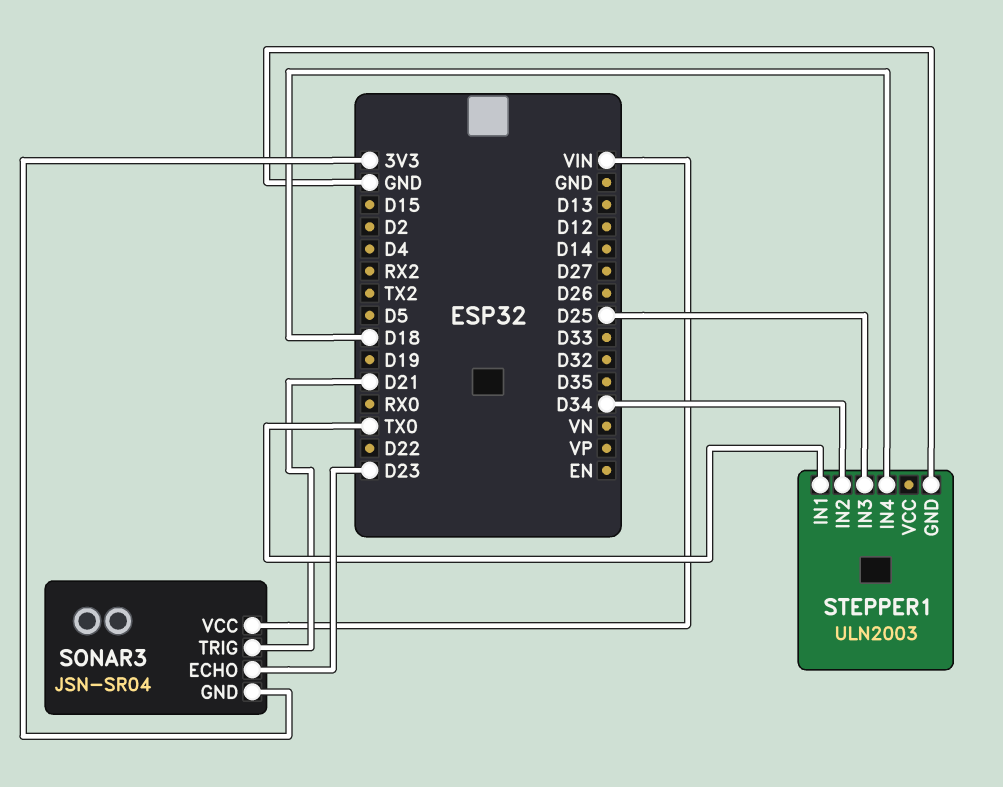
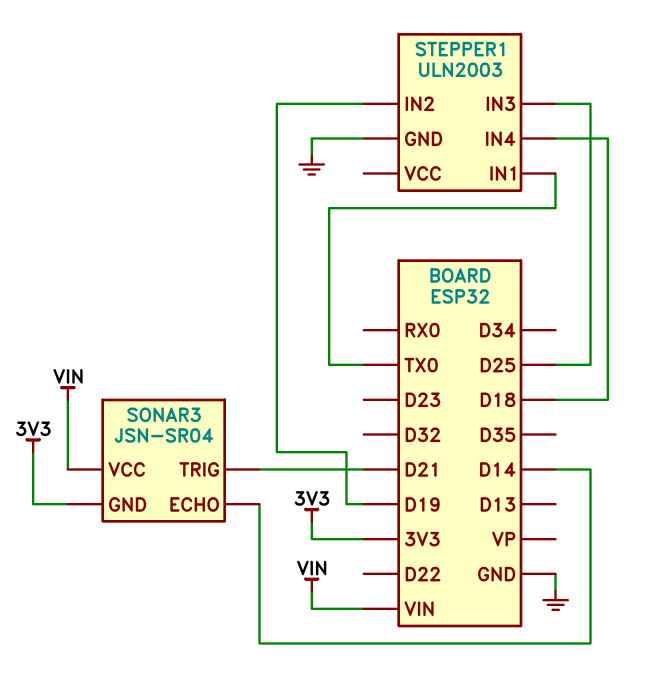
SONAR3 pin ECHO: D23 -> D14
STEPPER1 pin IN2: D34 -> D19

